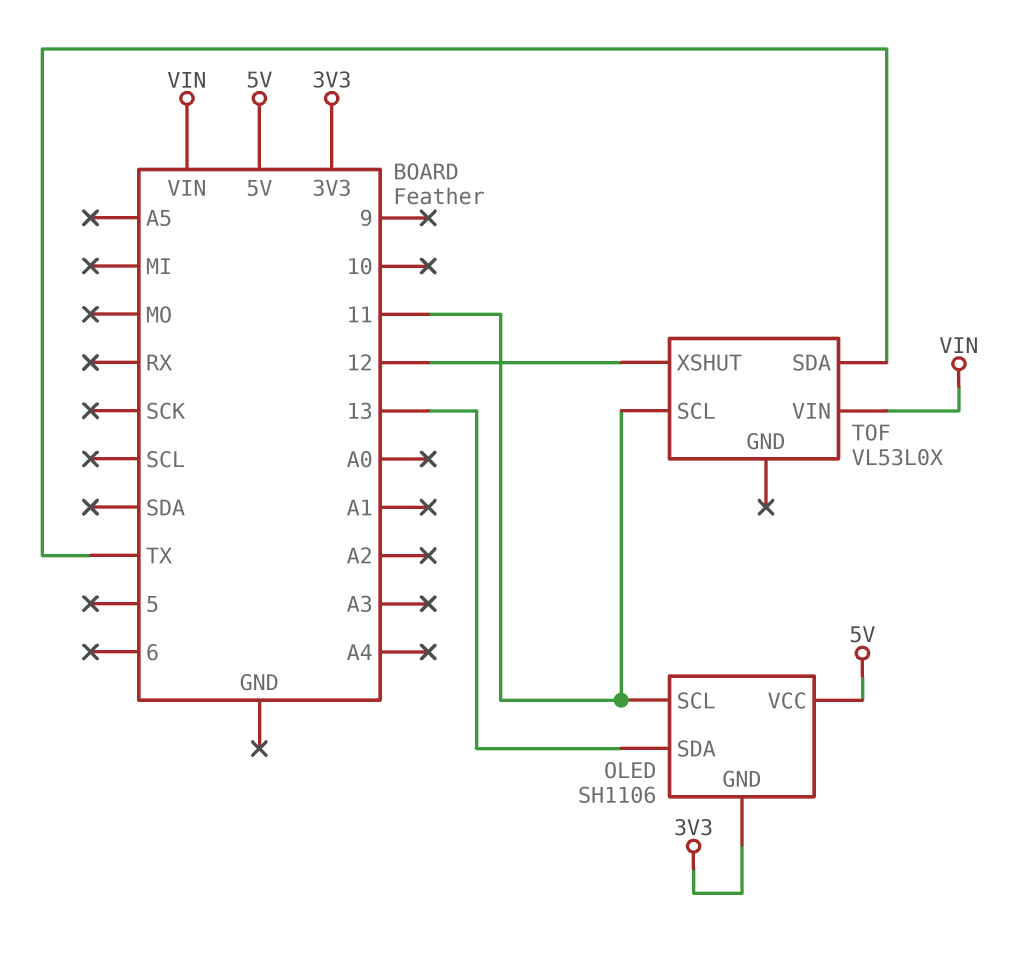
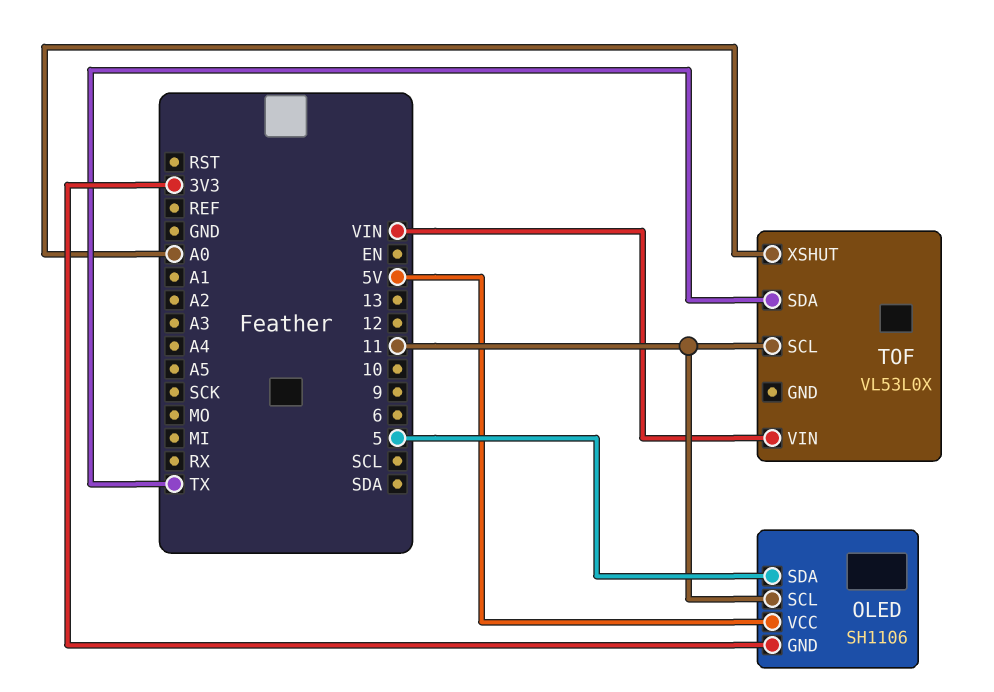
OLED pin SDA: 13 -> 5
TOF pin XSHUT: 12 -> A0

